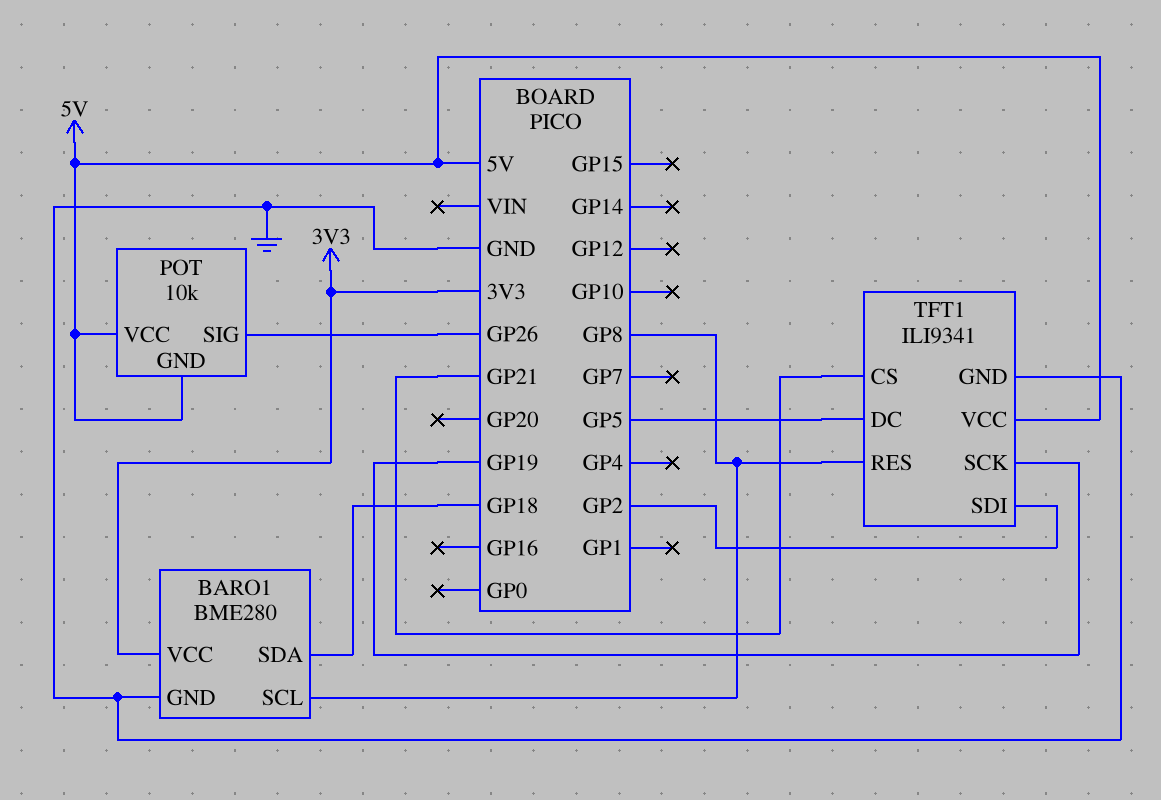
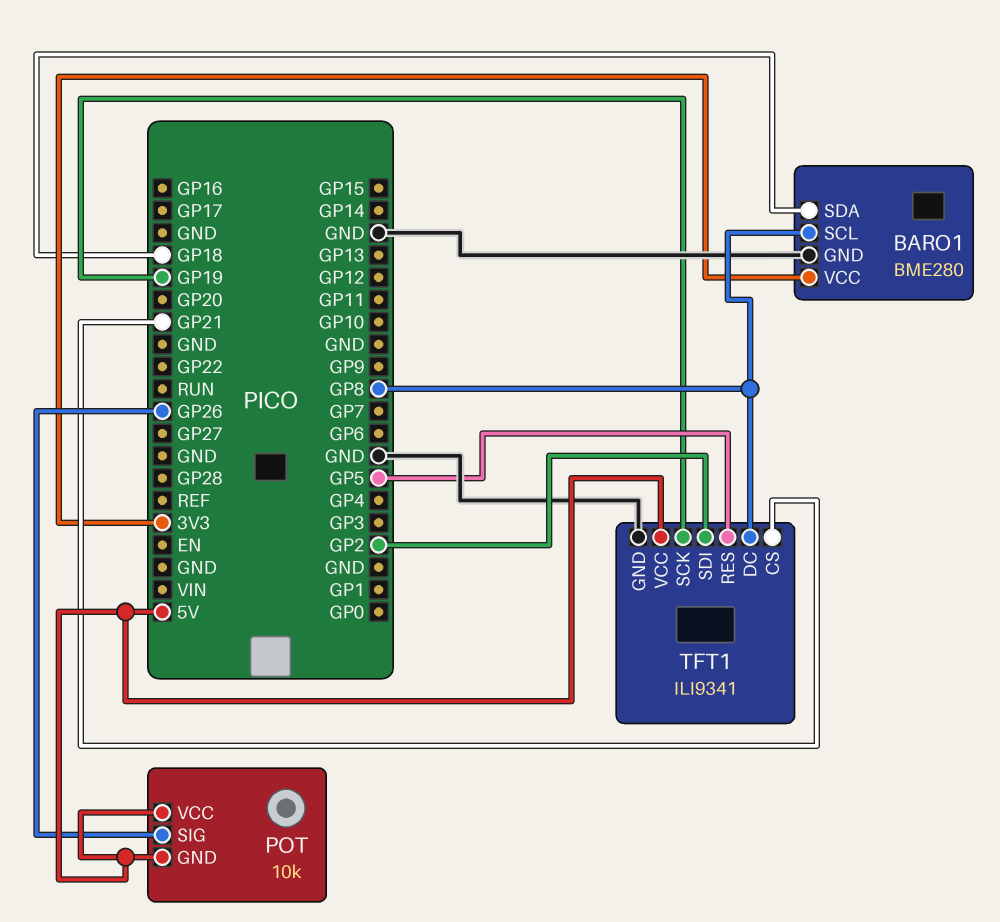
TFT1 pin DC: GP5 -> GP8
TFT1 pin RES: GP8 -> GP5

